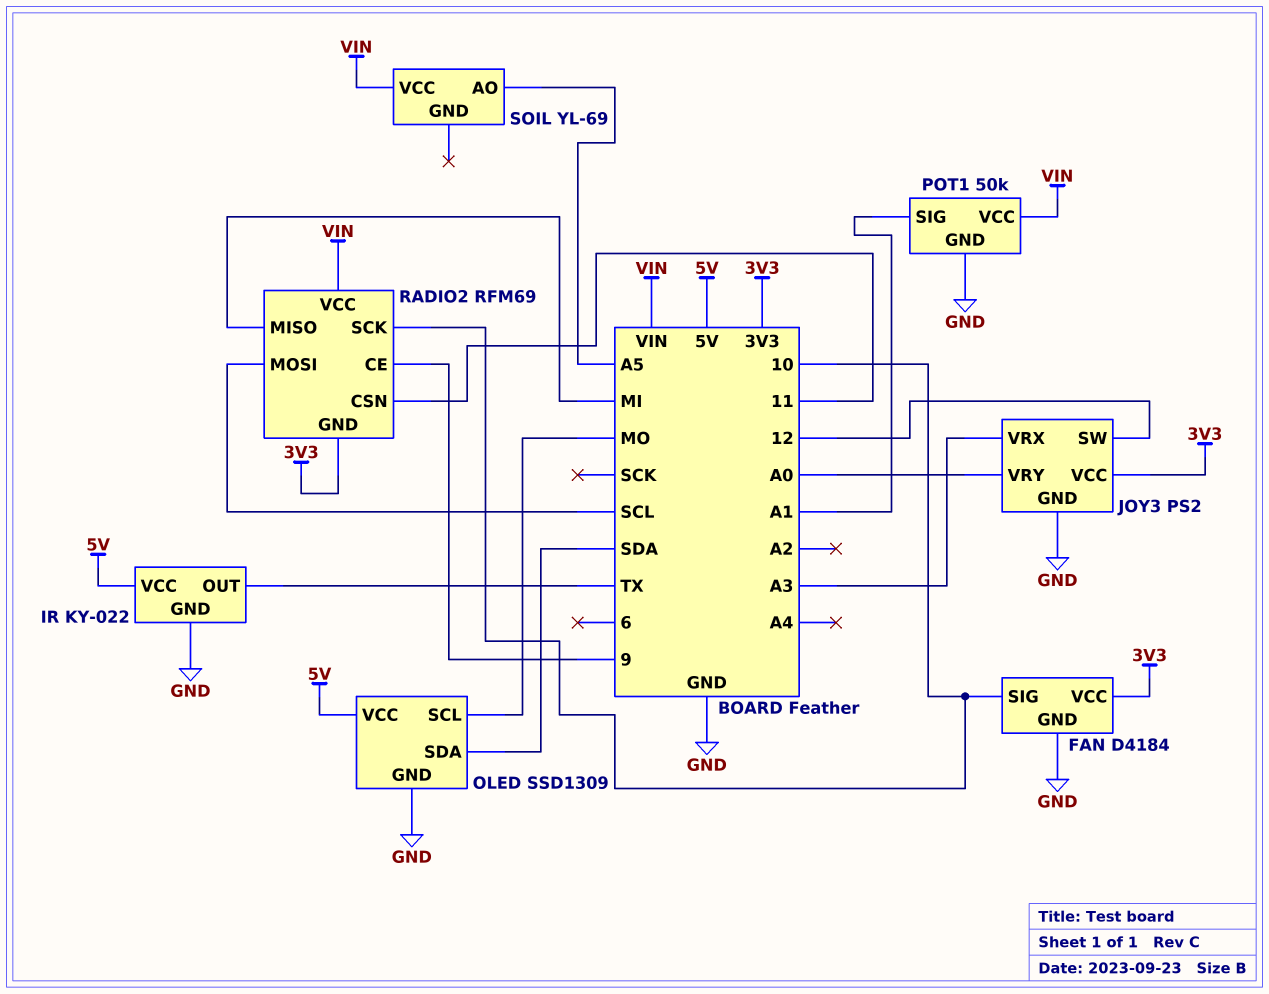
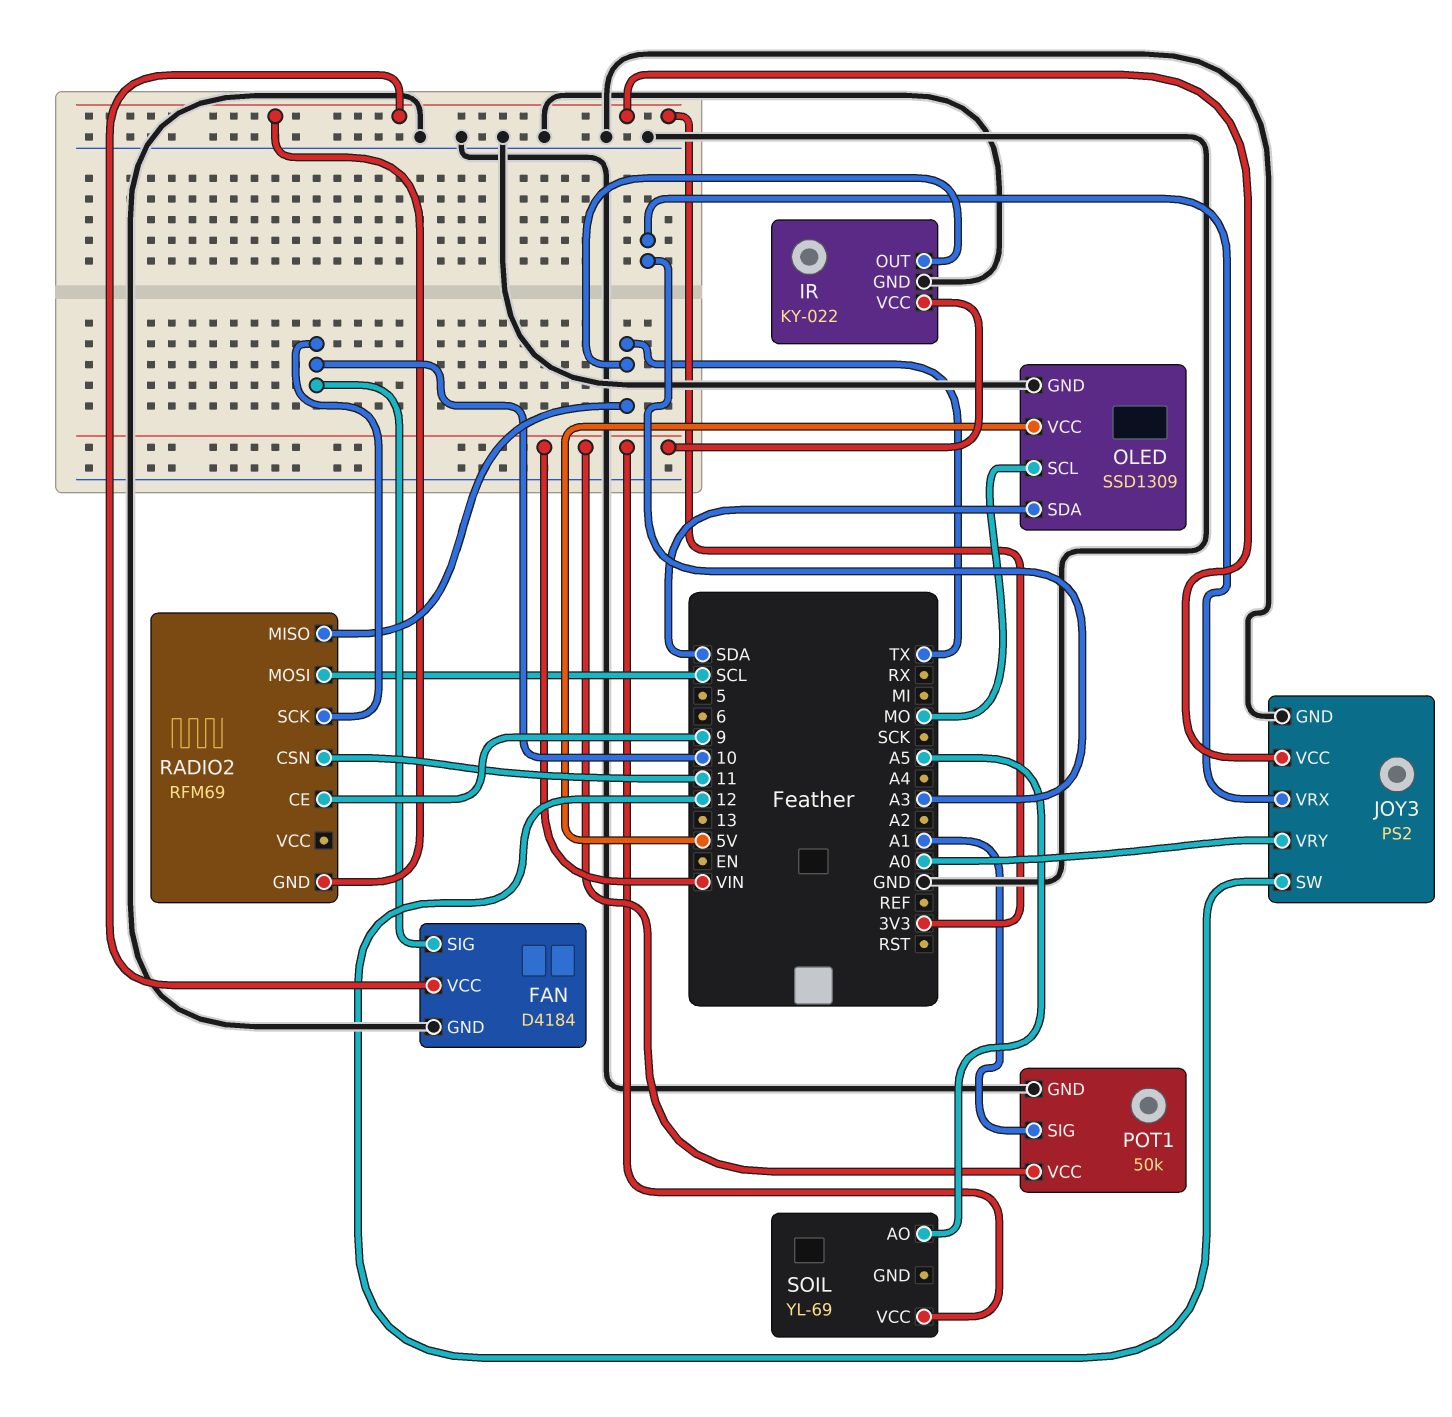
IR pin VCC: 5V -> VIN
RADIO2 pin MISO: MI -> TX
RADIO2 pin VCC: VIN -> none

